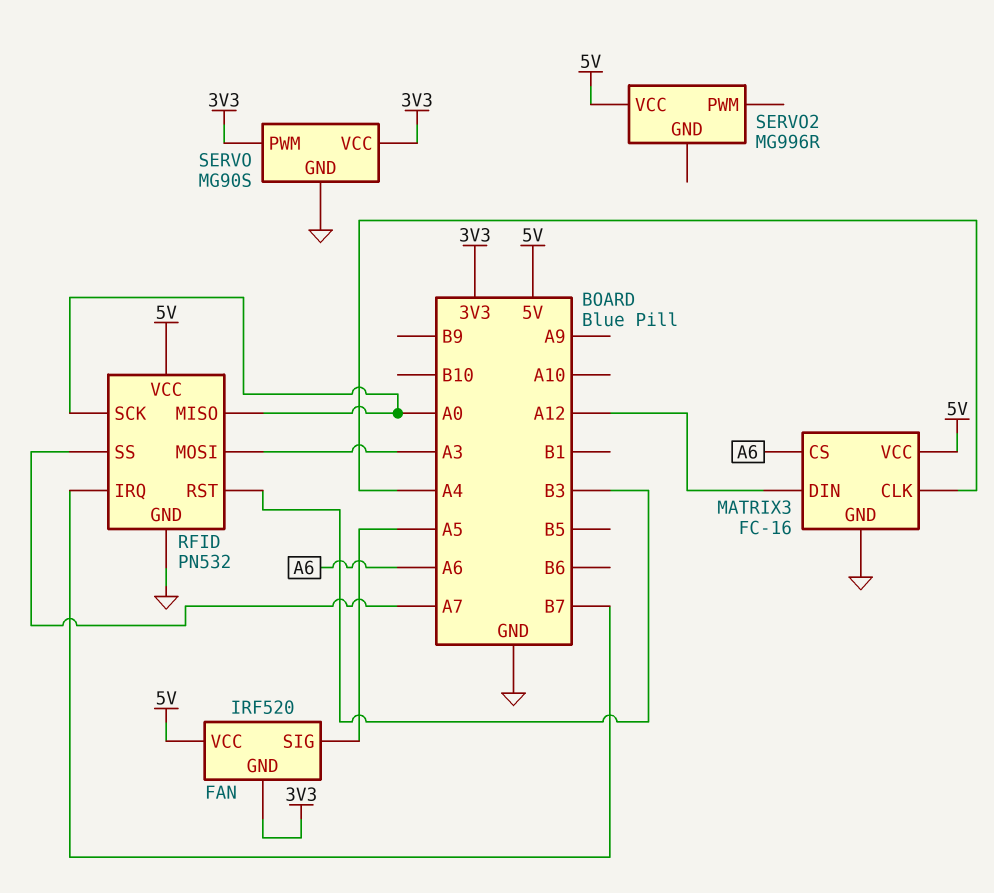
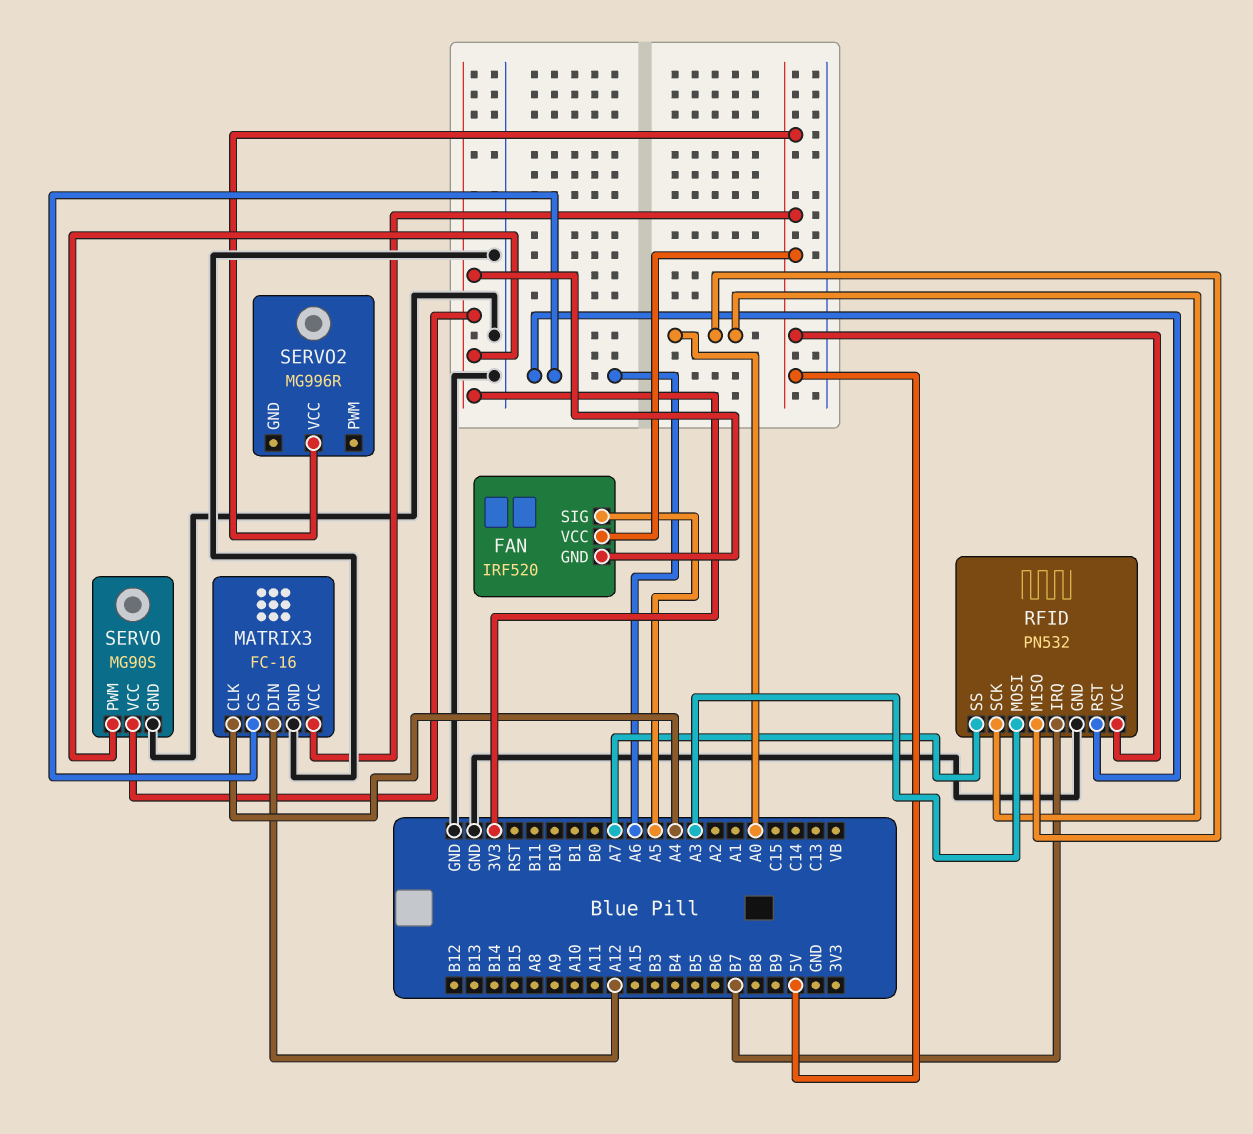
RFID pin RST: B3 -> A6

